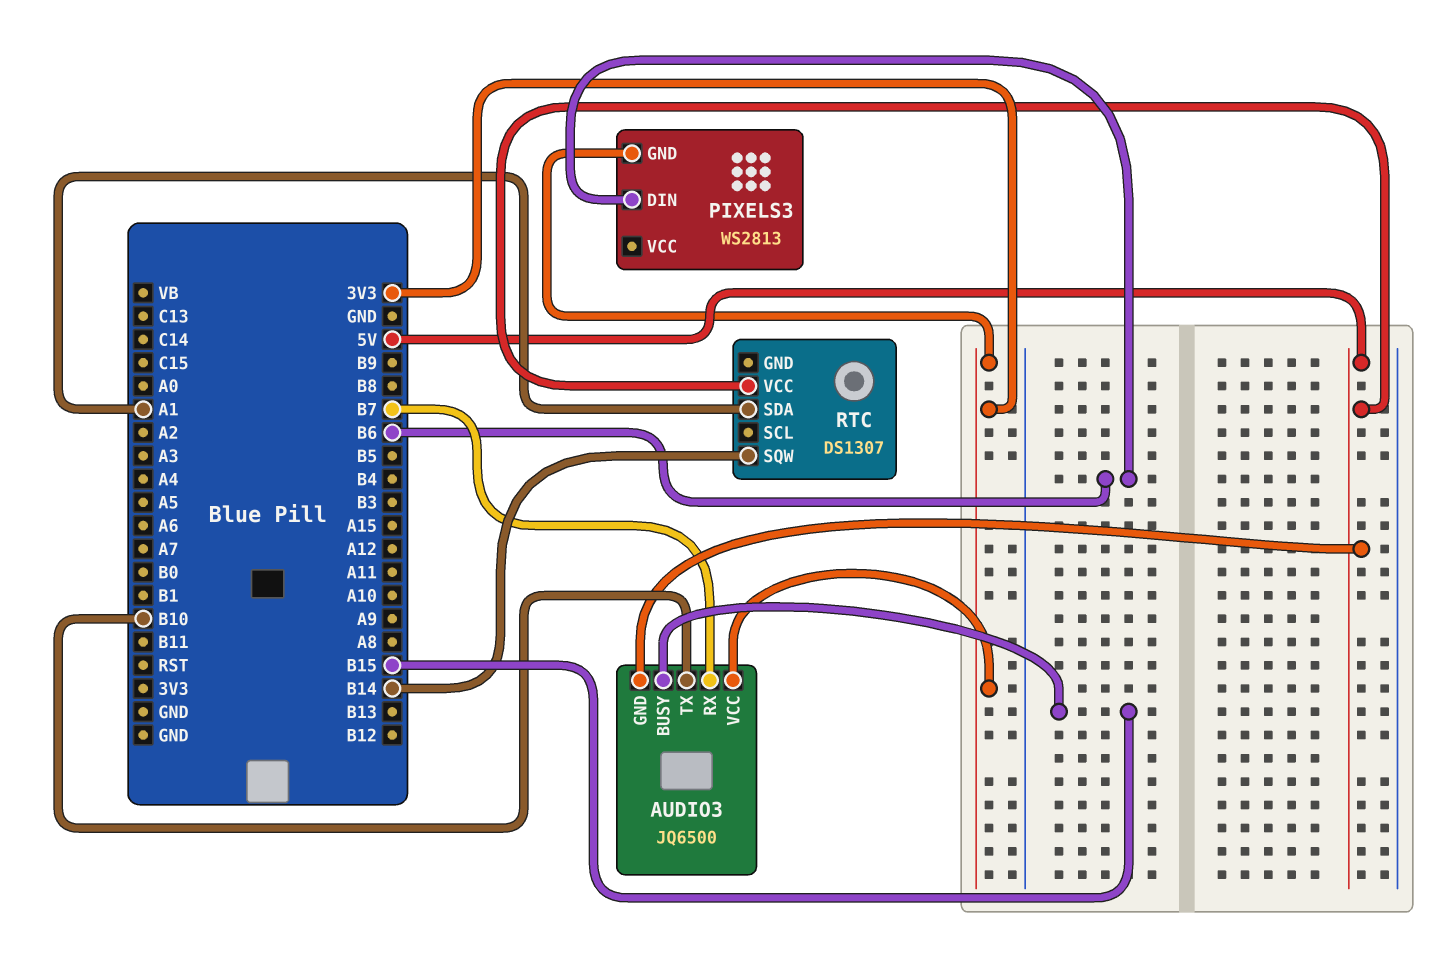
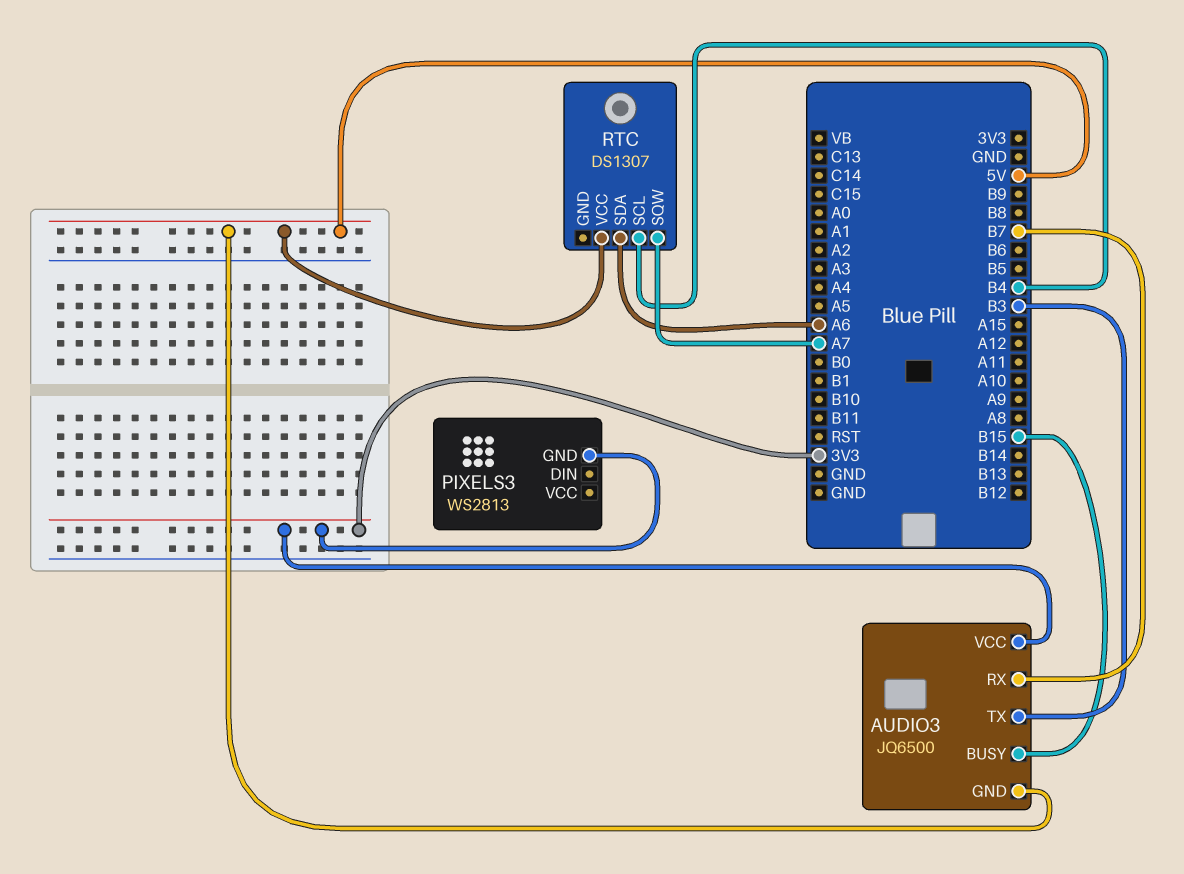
AUDIO3 pin TX: B10 -> B3
PIXELS3 pin DIN: B6 -> none
RTC pin SCL: none -> B4
RTC pin SDA: A1 -> A6
RTC pin SQW: B14 -> A7

